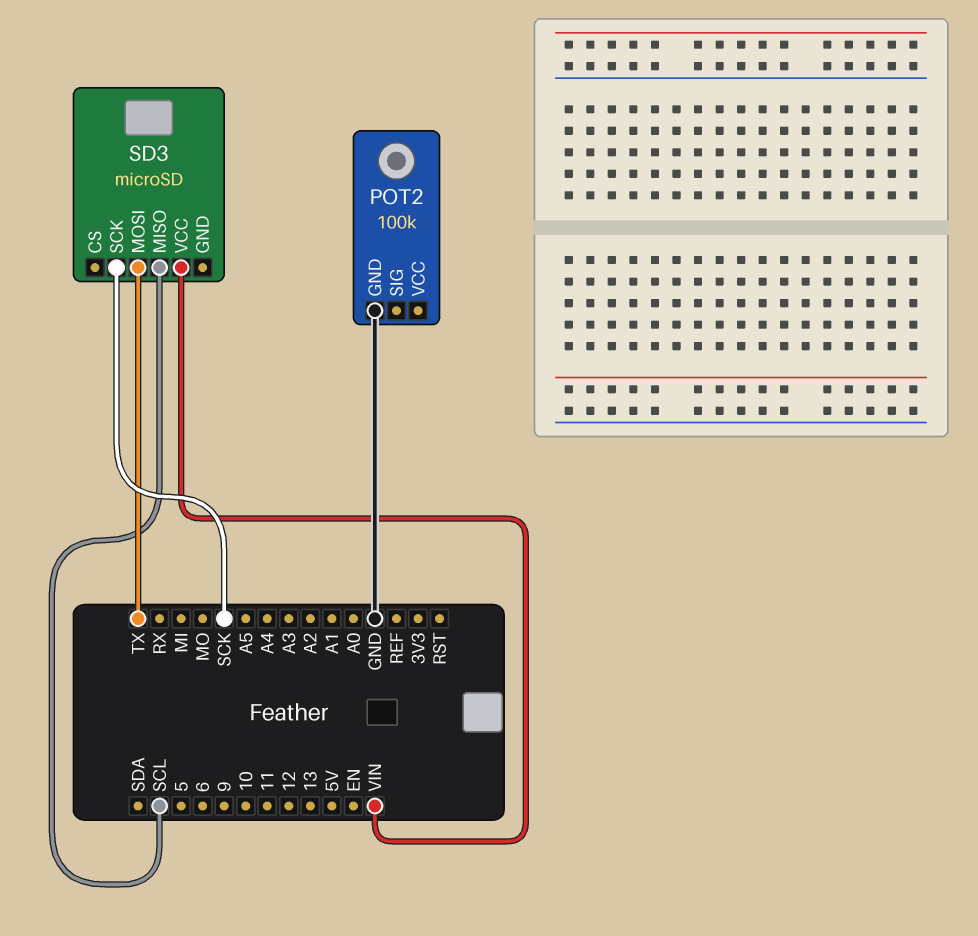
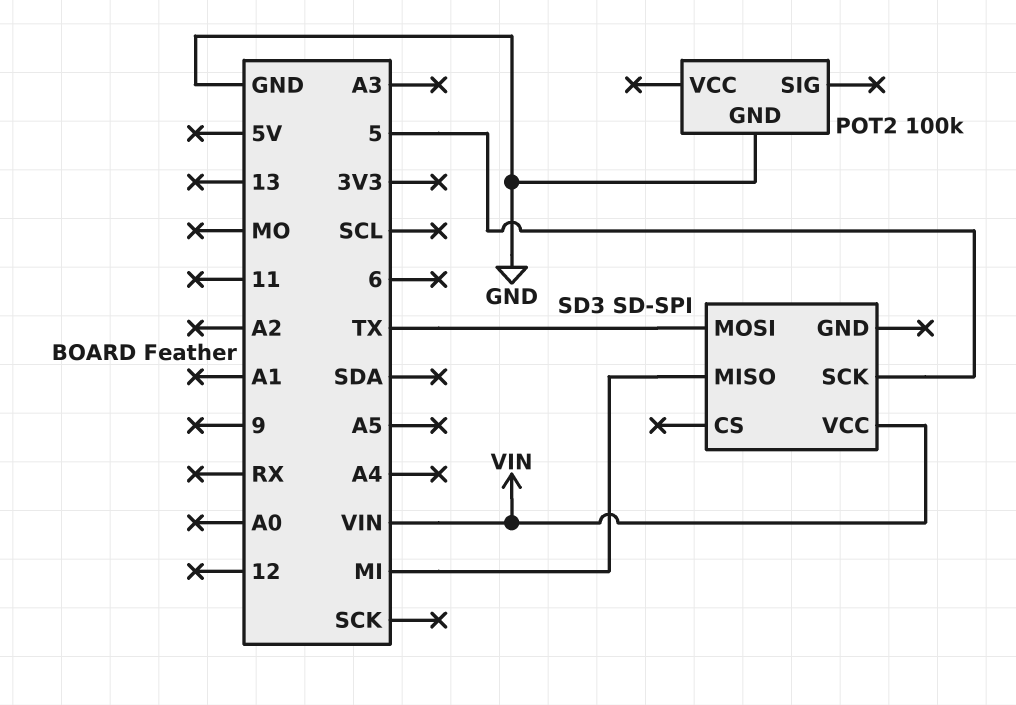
SD3: microSD -> SD-SPI
SD3 pin MISO: SCL -> MI
SD3 pin SCK: SCK -> 5

